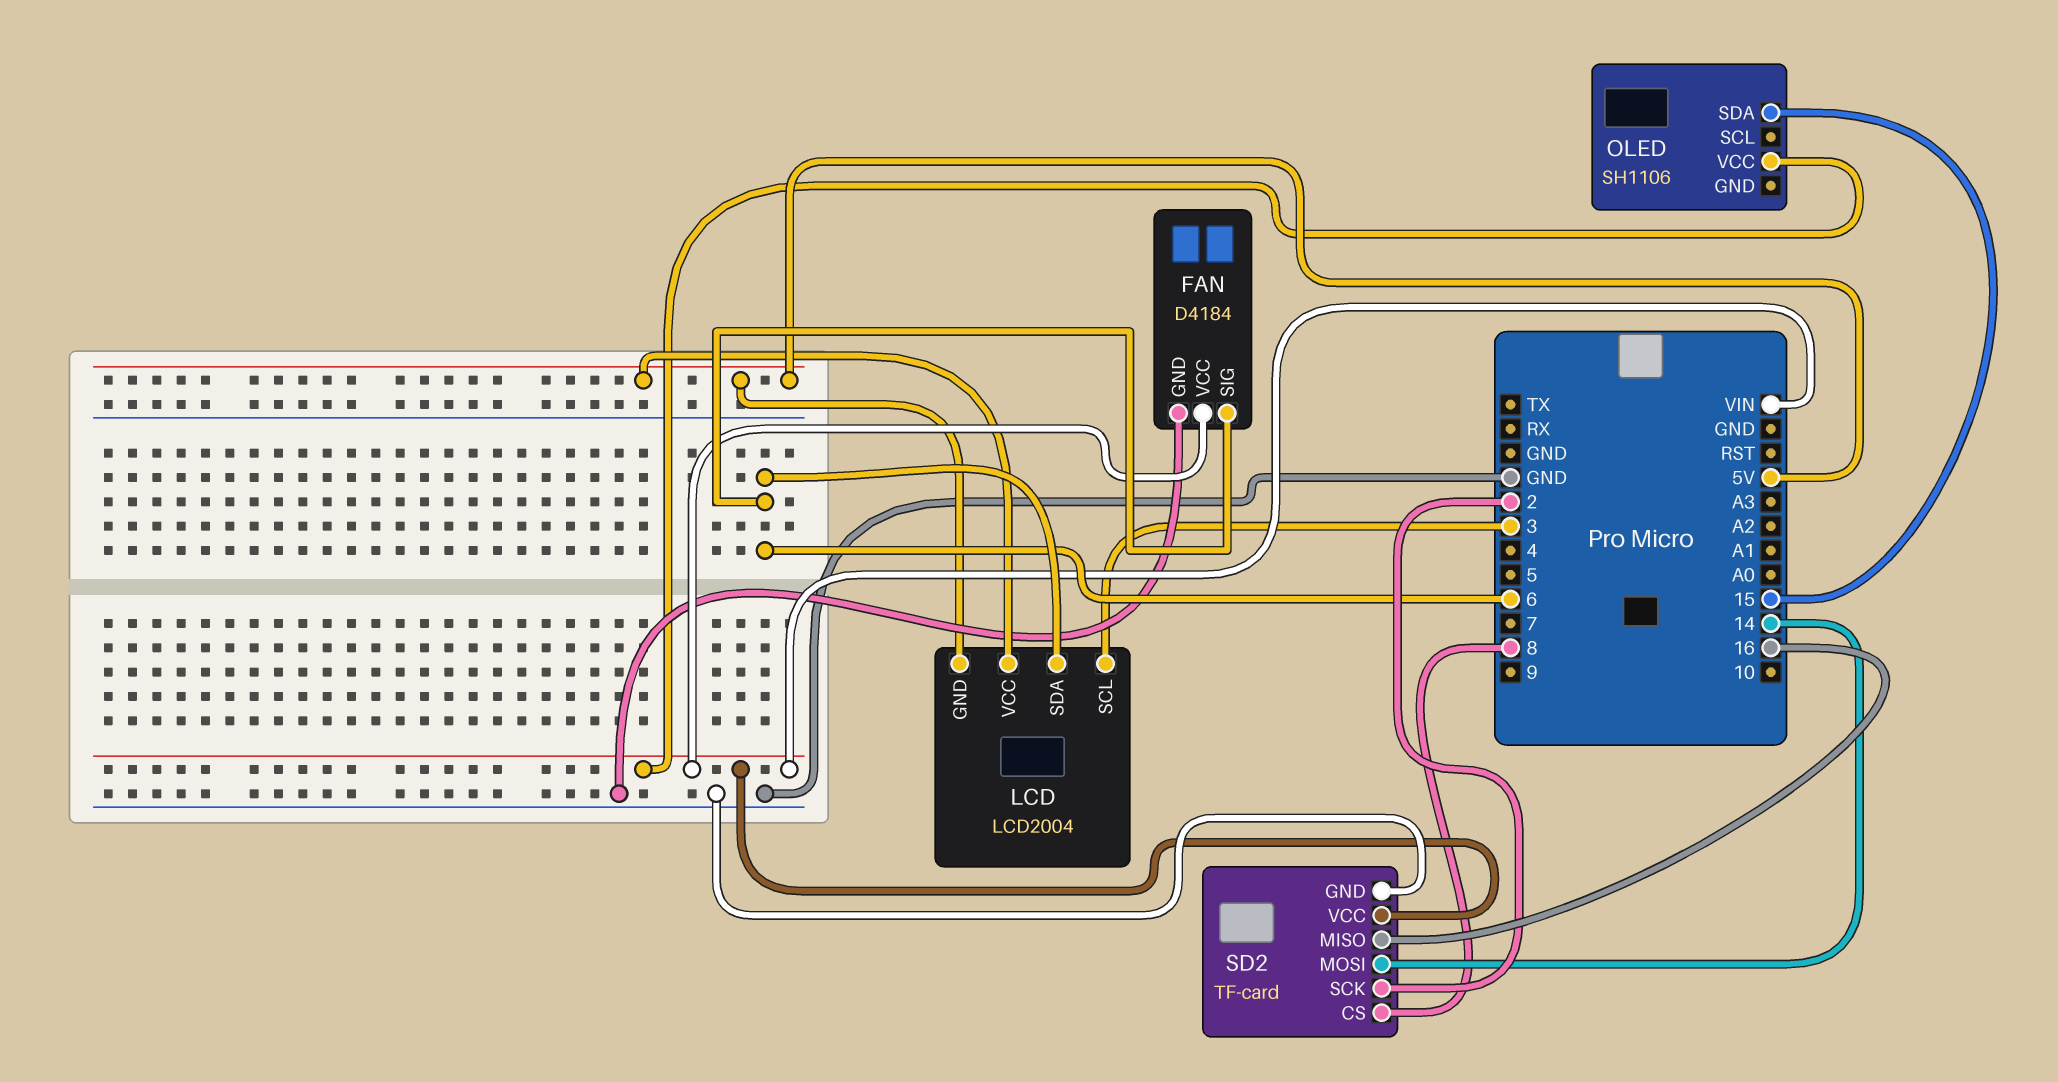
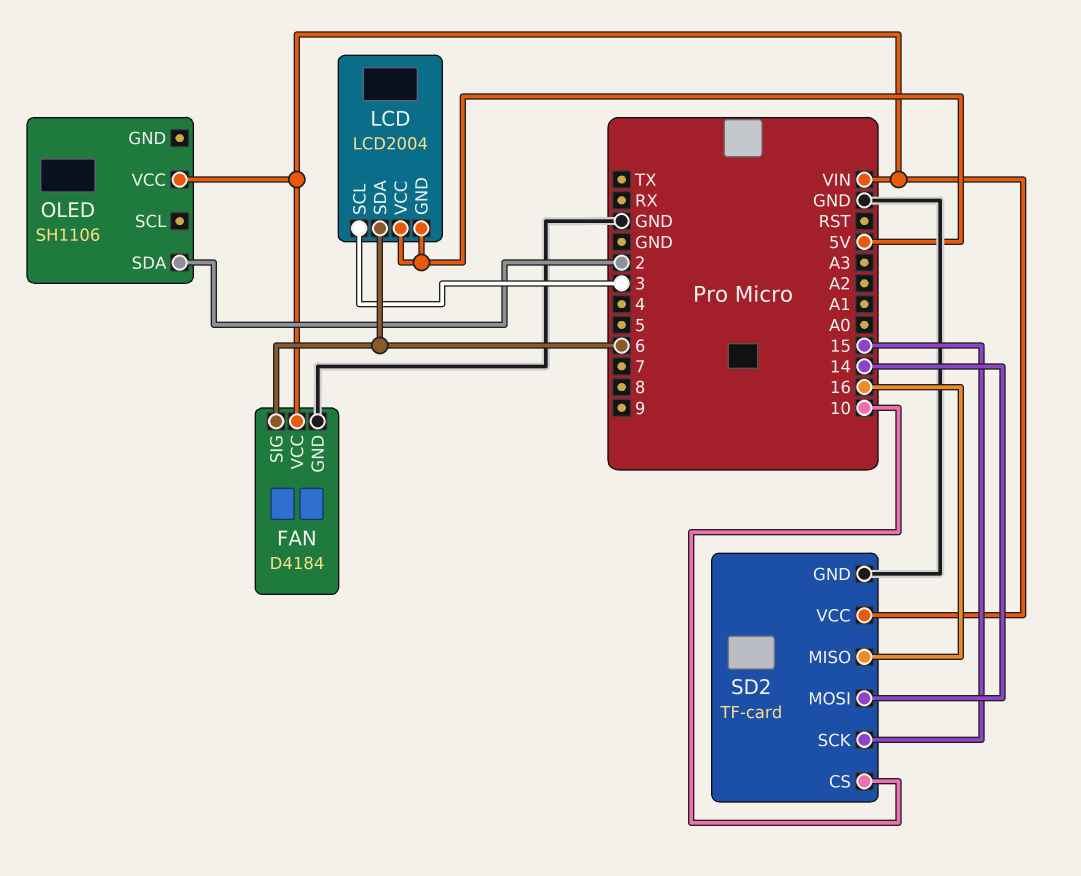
OLED pin SDA: 15 -> 2
SD2 pin CS: 8 -> 10
SD2 pin SCK: 2 -> 15

